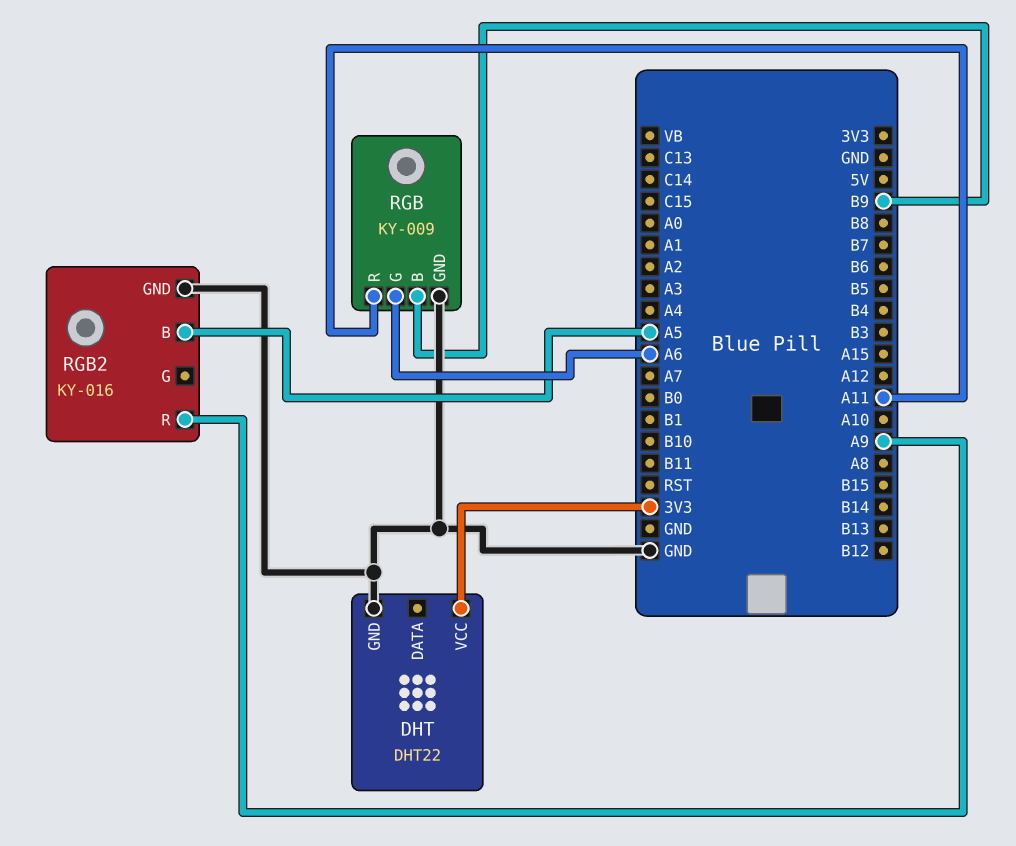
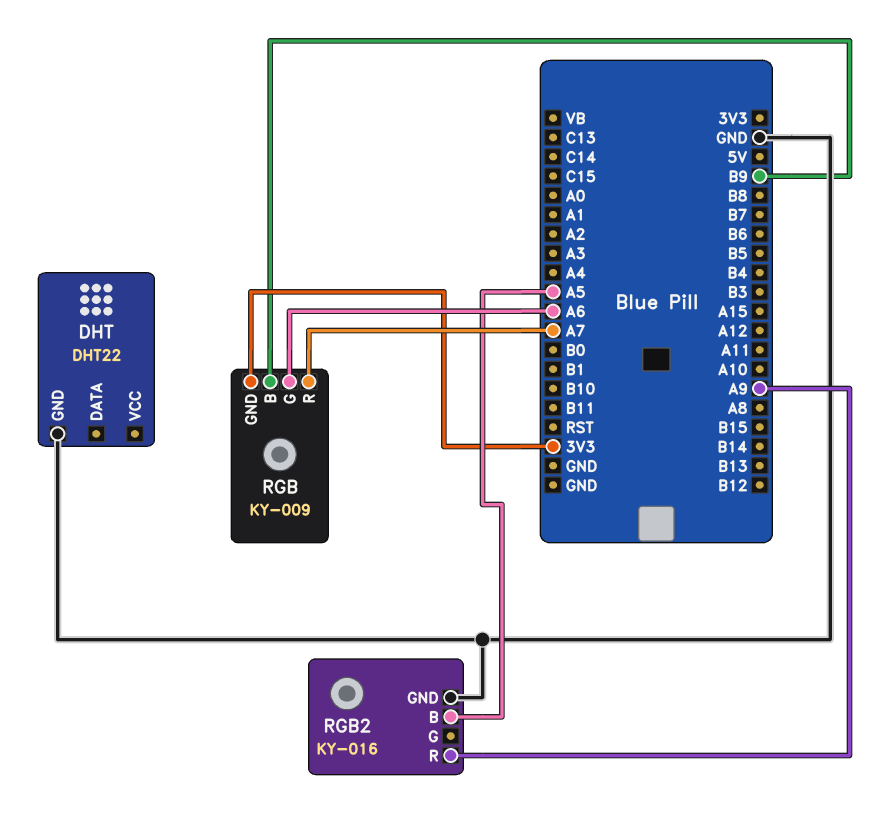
DHT pin VCC: 3V3 -> none
RGB pin GND: GND -> 3V3
RGB pin R: A11 -> A7

